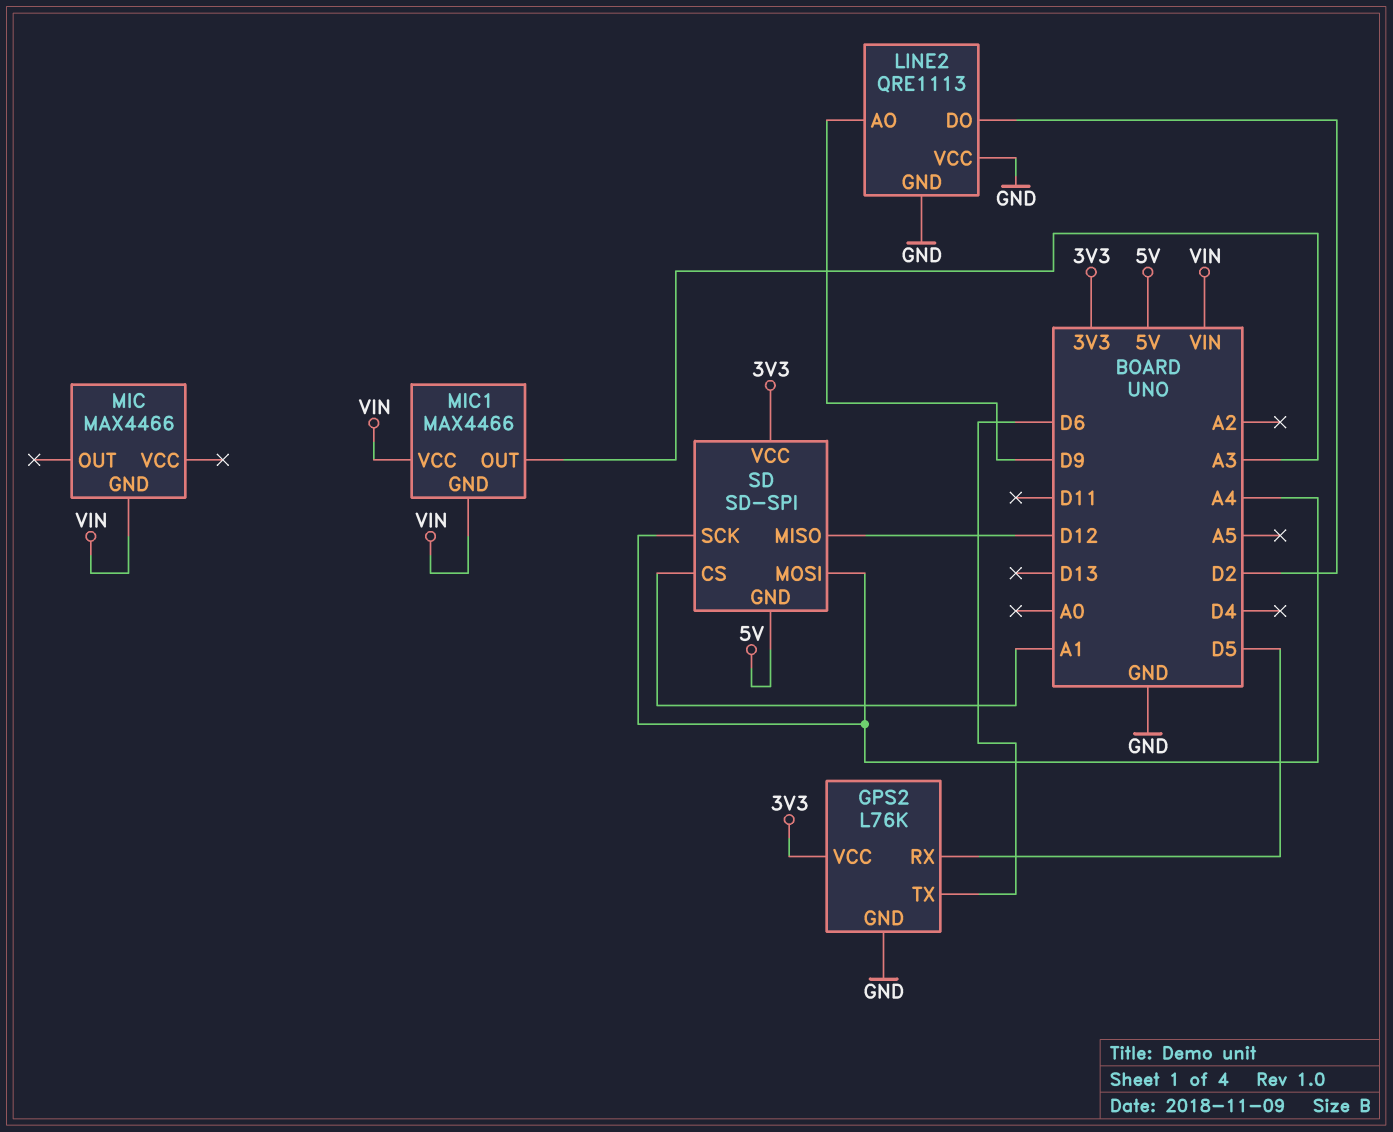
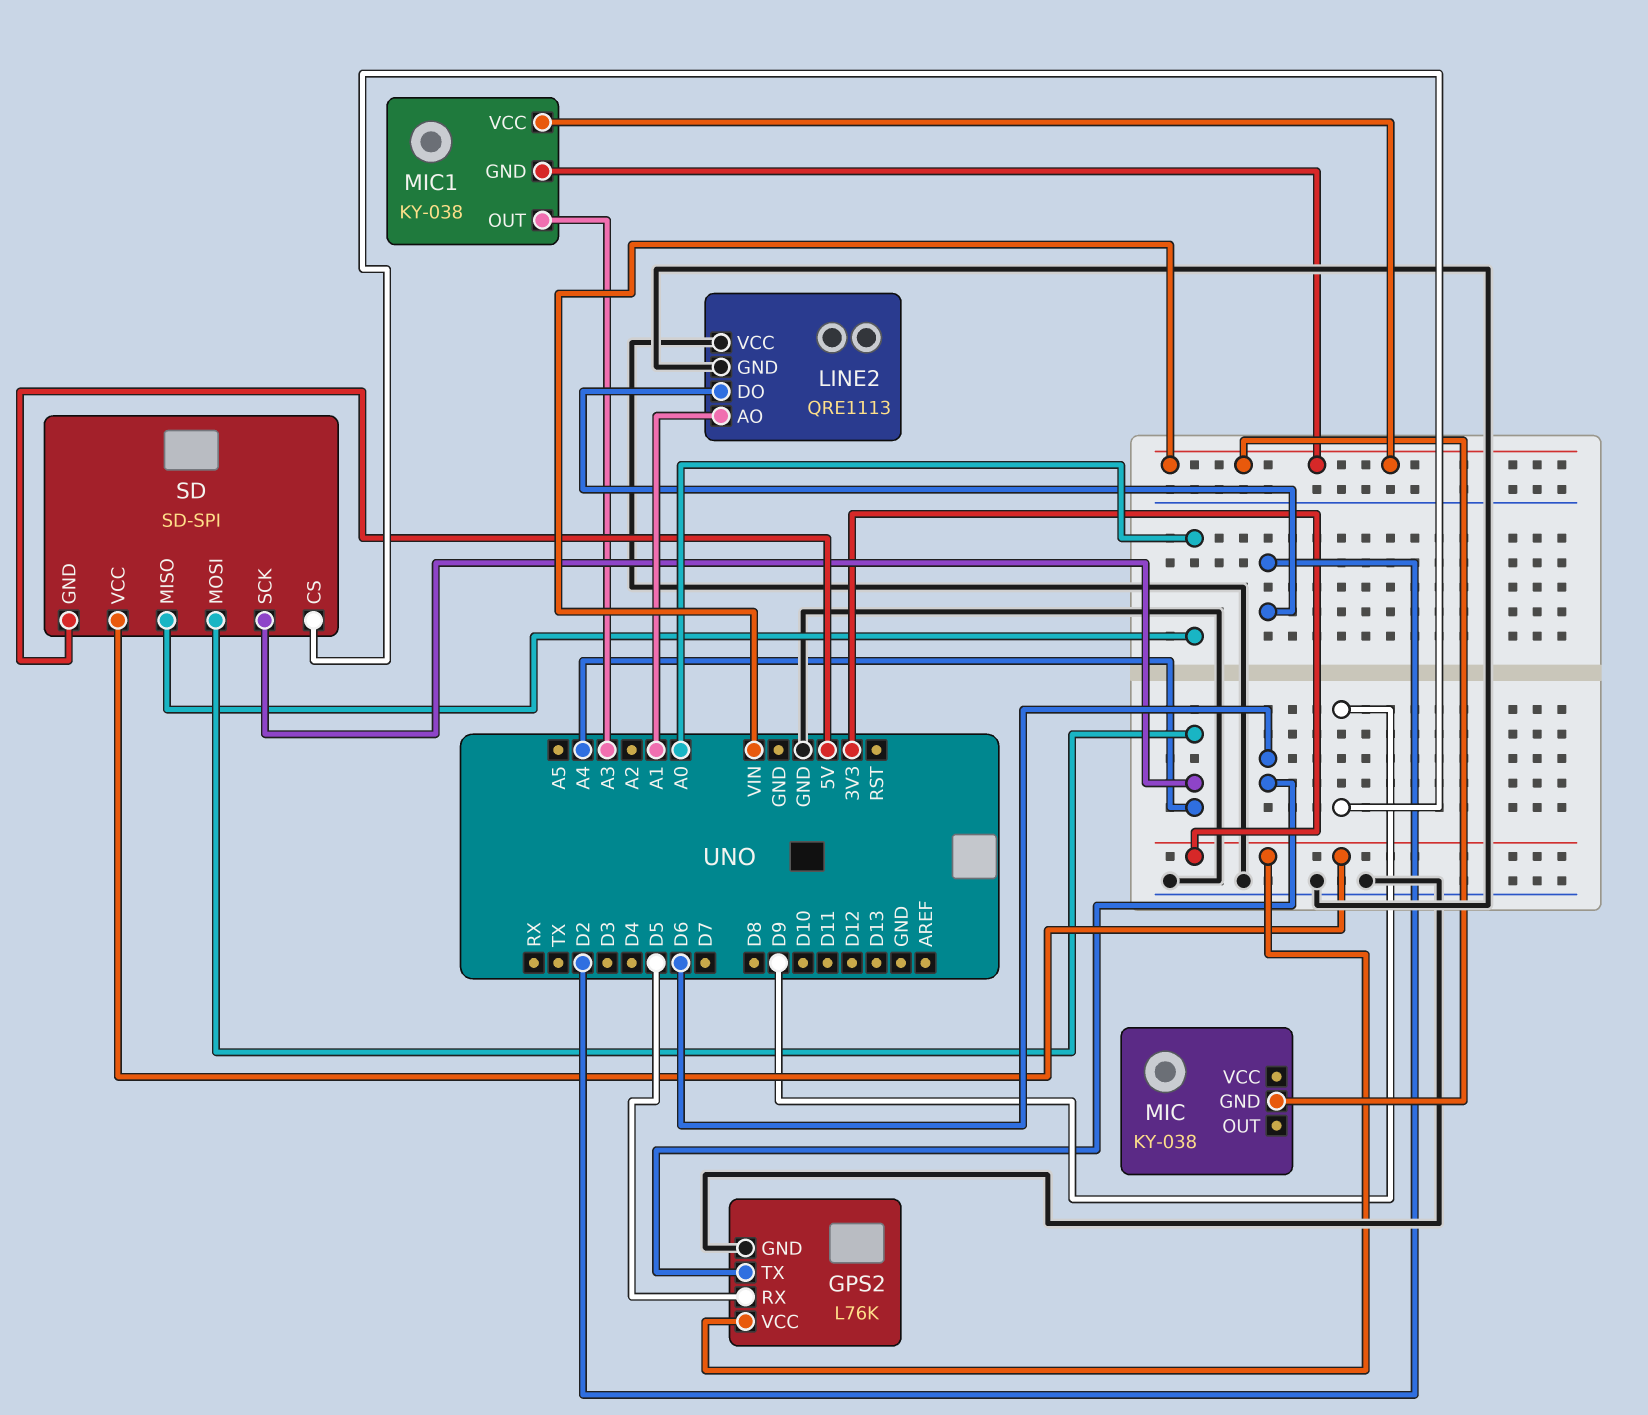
LINE2 pin AO: D9 -> A1
MIC: MAX4466 -> KY-038
MIC1: MAX4466 -> KY-038
SD pin CS: A1 -> D9
SD pin MISO: D12 -> A0

